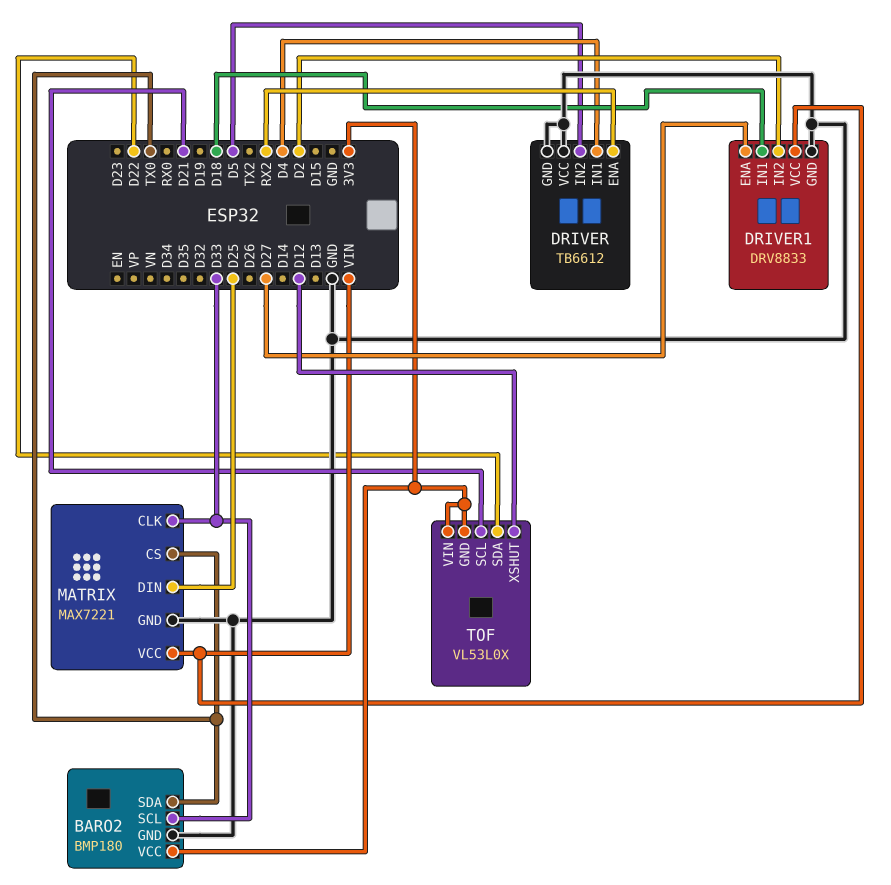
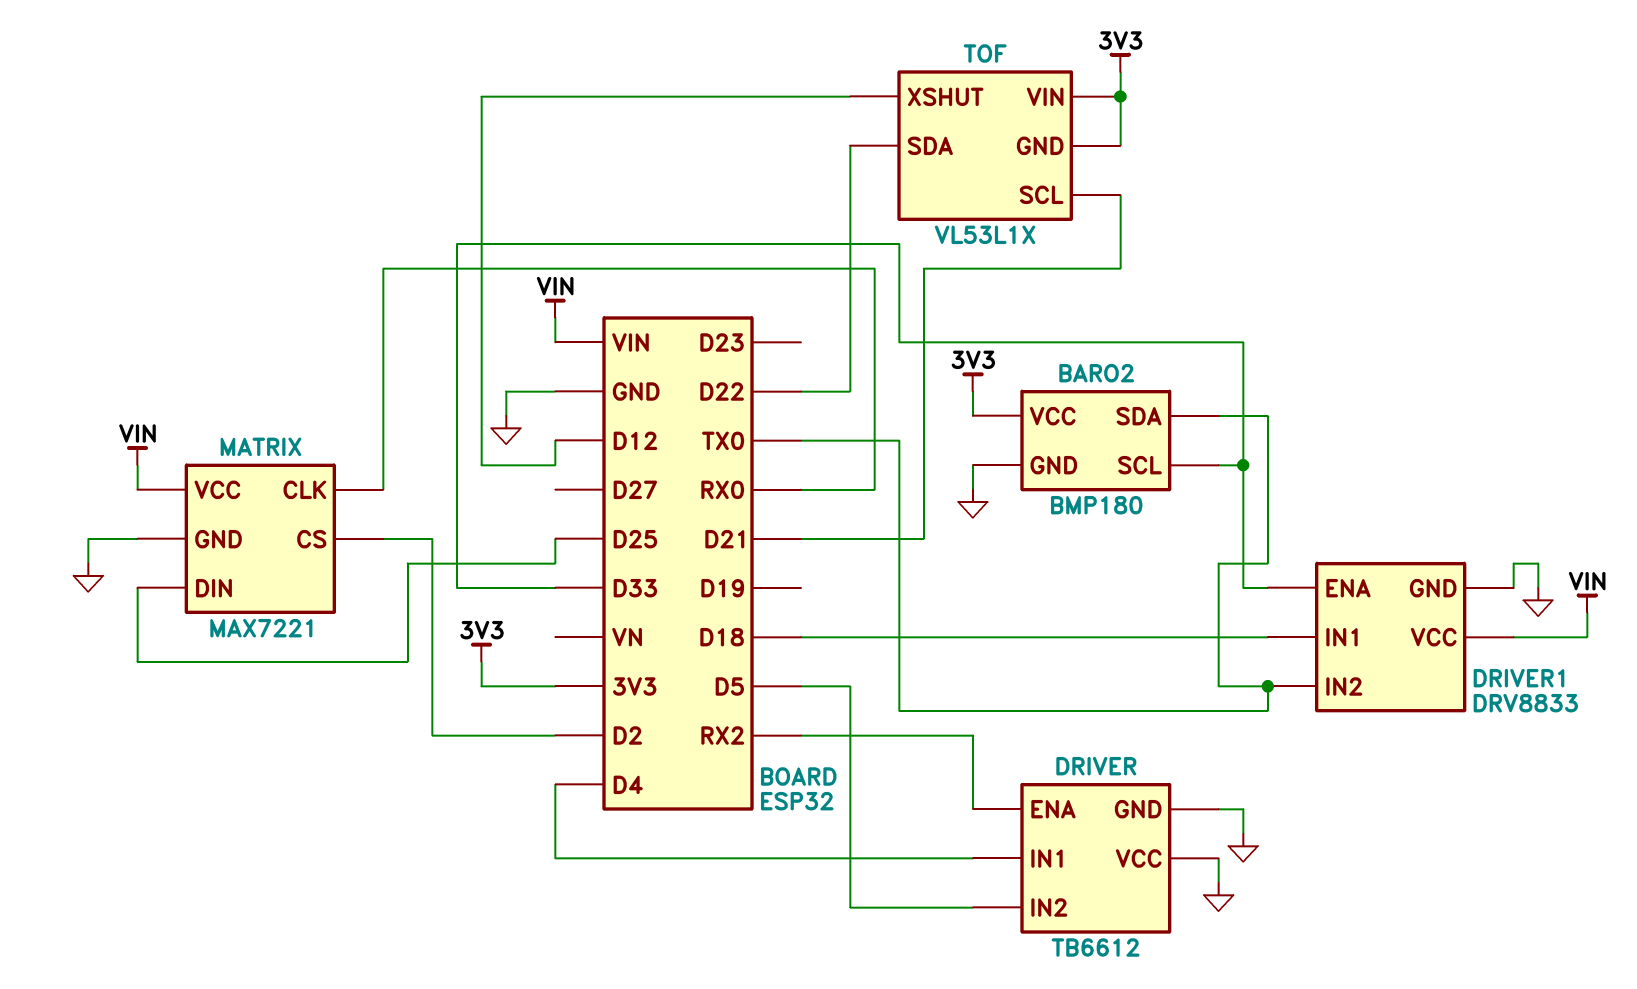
DRIVER1 pin ENA: D27 -> D33
DRIVER1 pin IN2: D2 -> TX0
MATRIX pin CLK: D33 -> RX0
MATRIX pin CS: TX0 -> D2
TOF: VL53L0X -> VL53L1X

